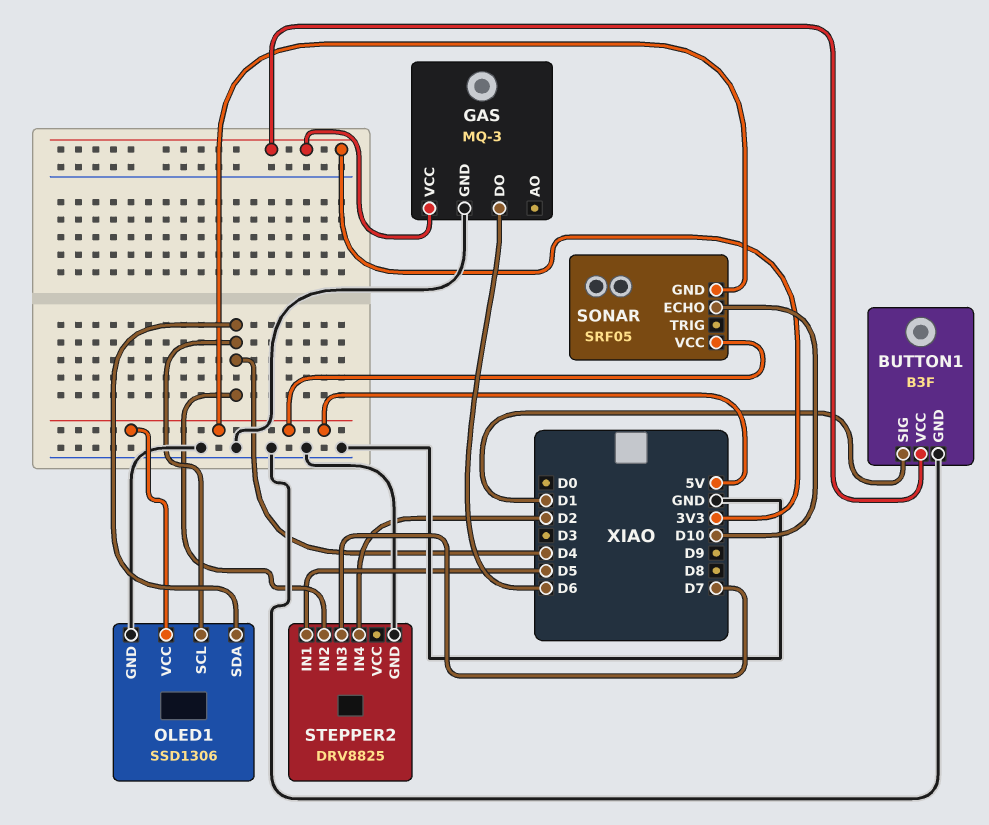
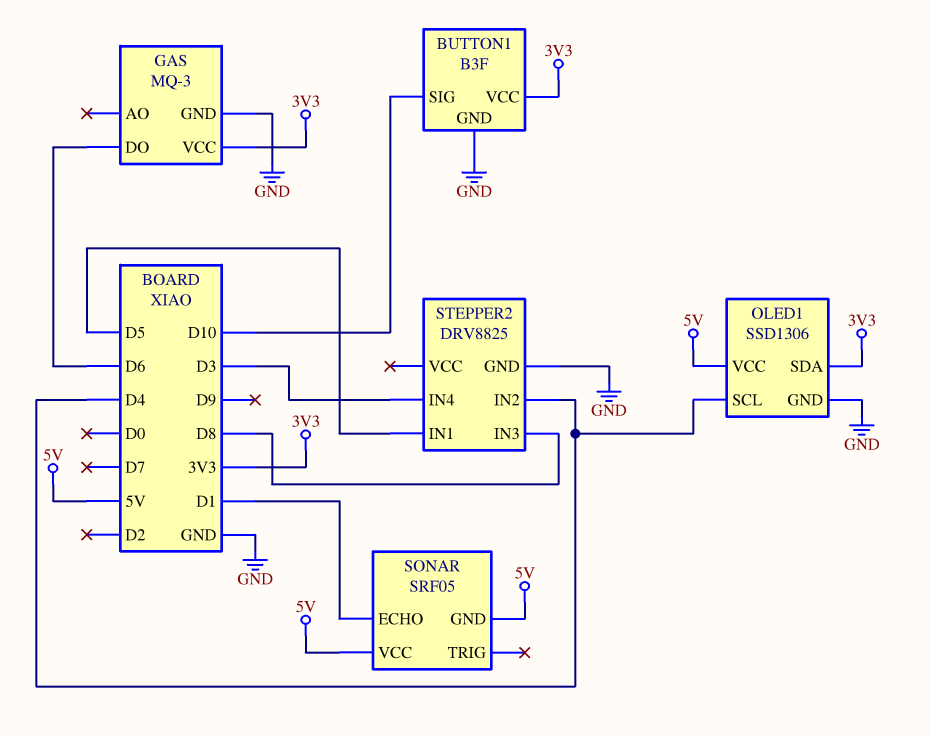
BUTTON1 pin SIG: D1 -> D10
OLED1 pin SDA: D4 -> 3V3
SONAR pin ECHO: D10 -> D1
STEPPER2 pin IN3: D7 -> D8
STEPPER2 pin IN4: D2 -> D3

